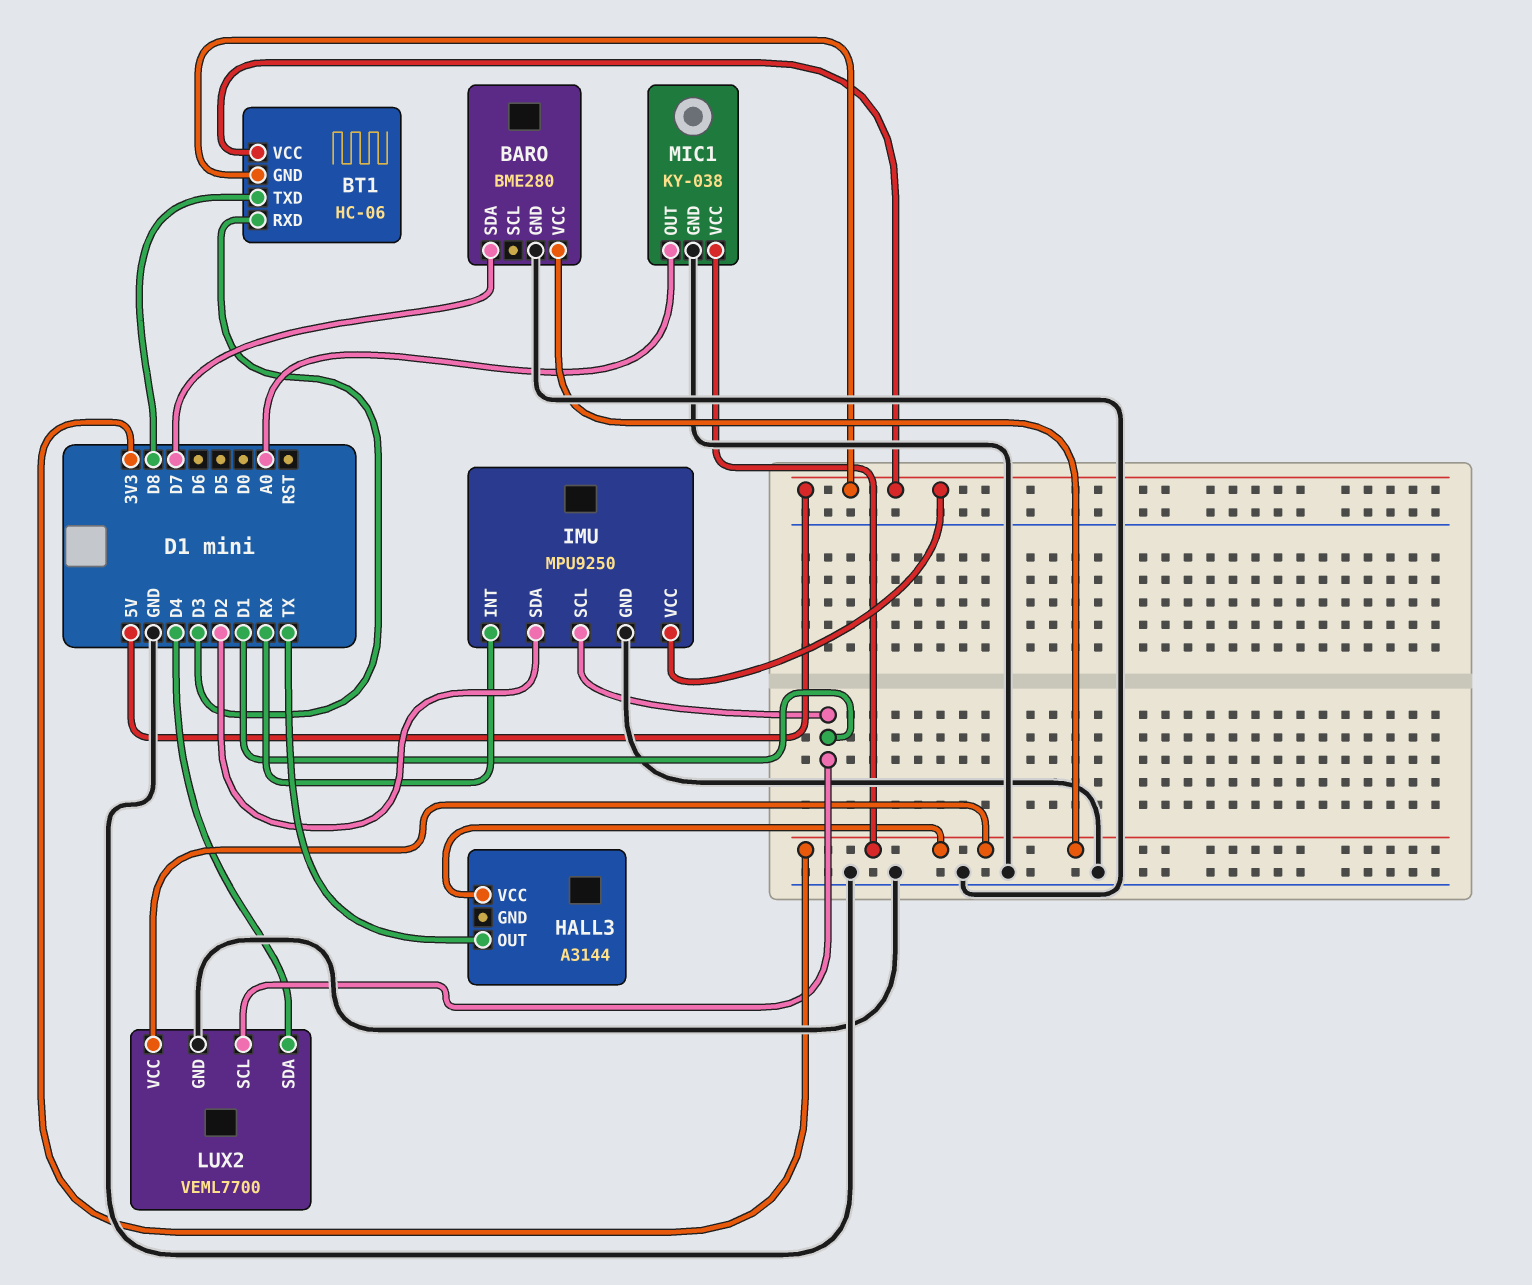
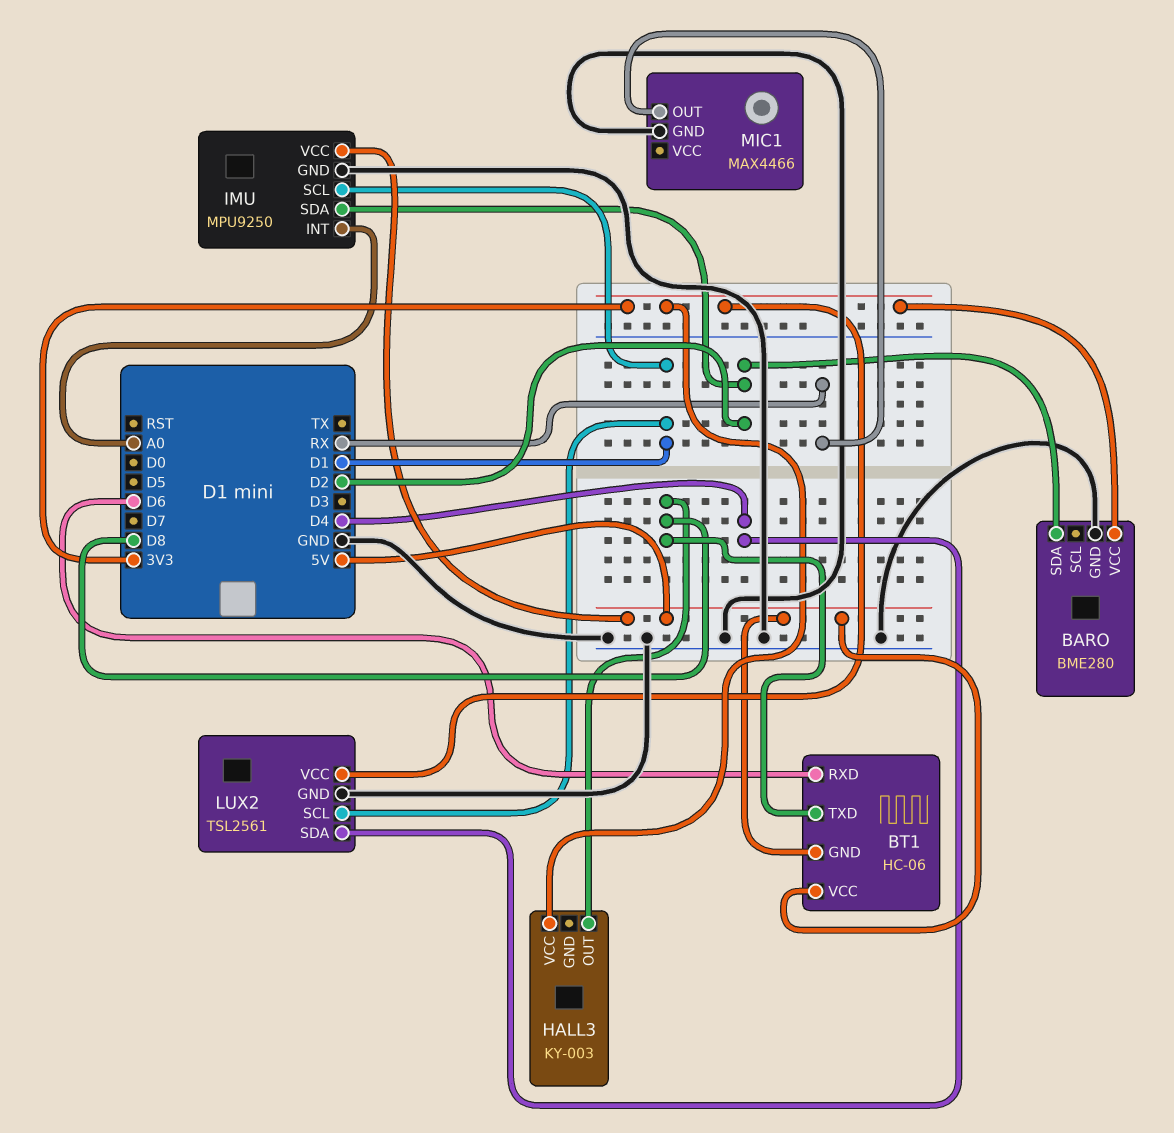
BARO pin SDA: D7 -> D2
BT1 pin RXD: D3 -> D6
HALL3: A3144 -> KY-003
HALL3 pin OUT: TX -> D8
IMU pin INT: RX -> A0
LUX2: VEML7700 -> TSL2561
MIC1: KY-038 -> MAX4466
MIC1 pin OUT: A0 -> RX
MIC1 pin VCC: 3V3 -> none

